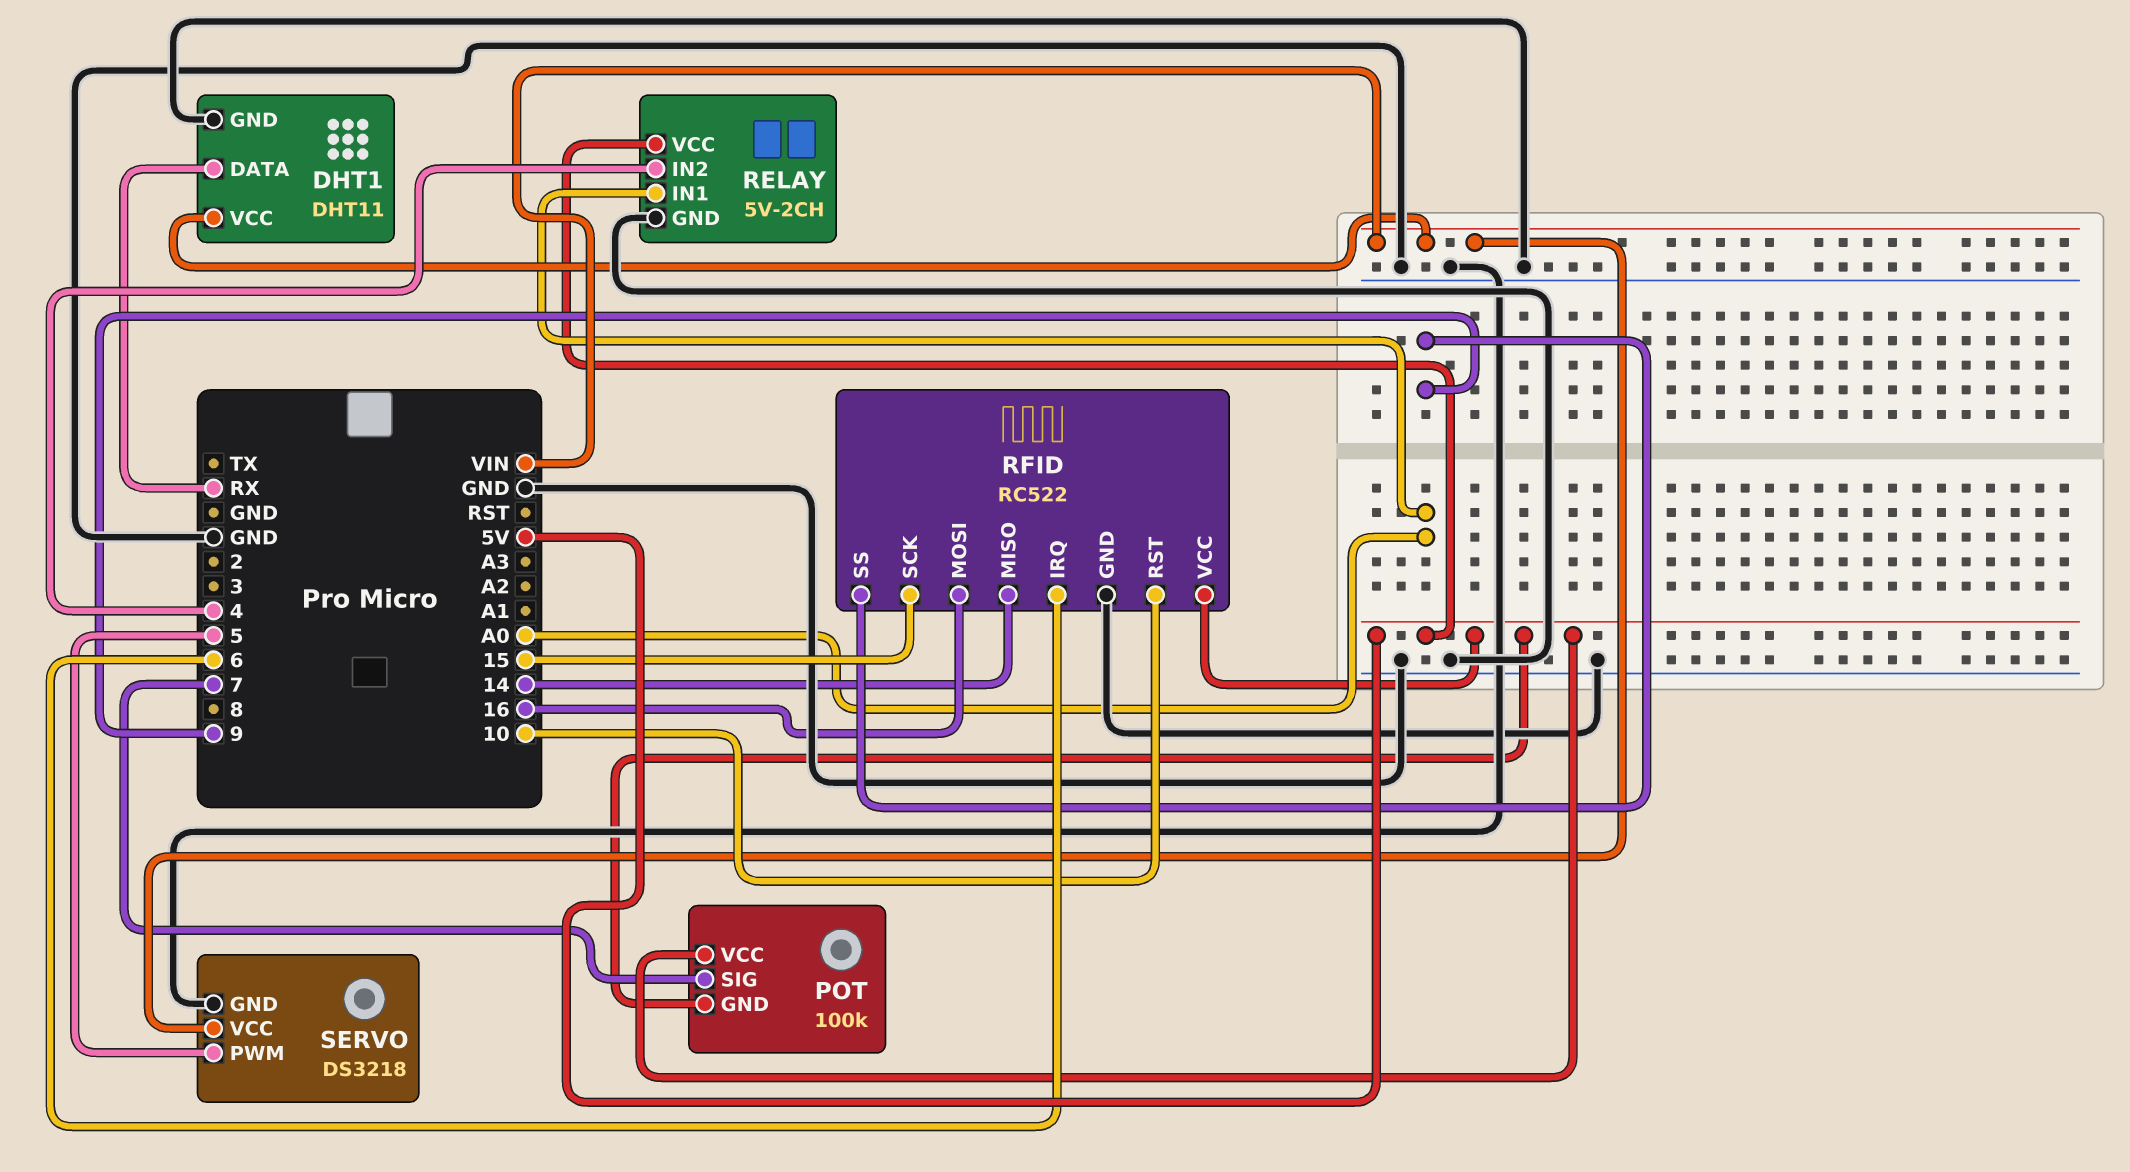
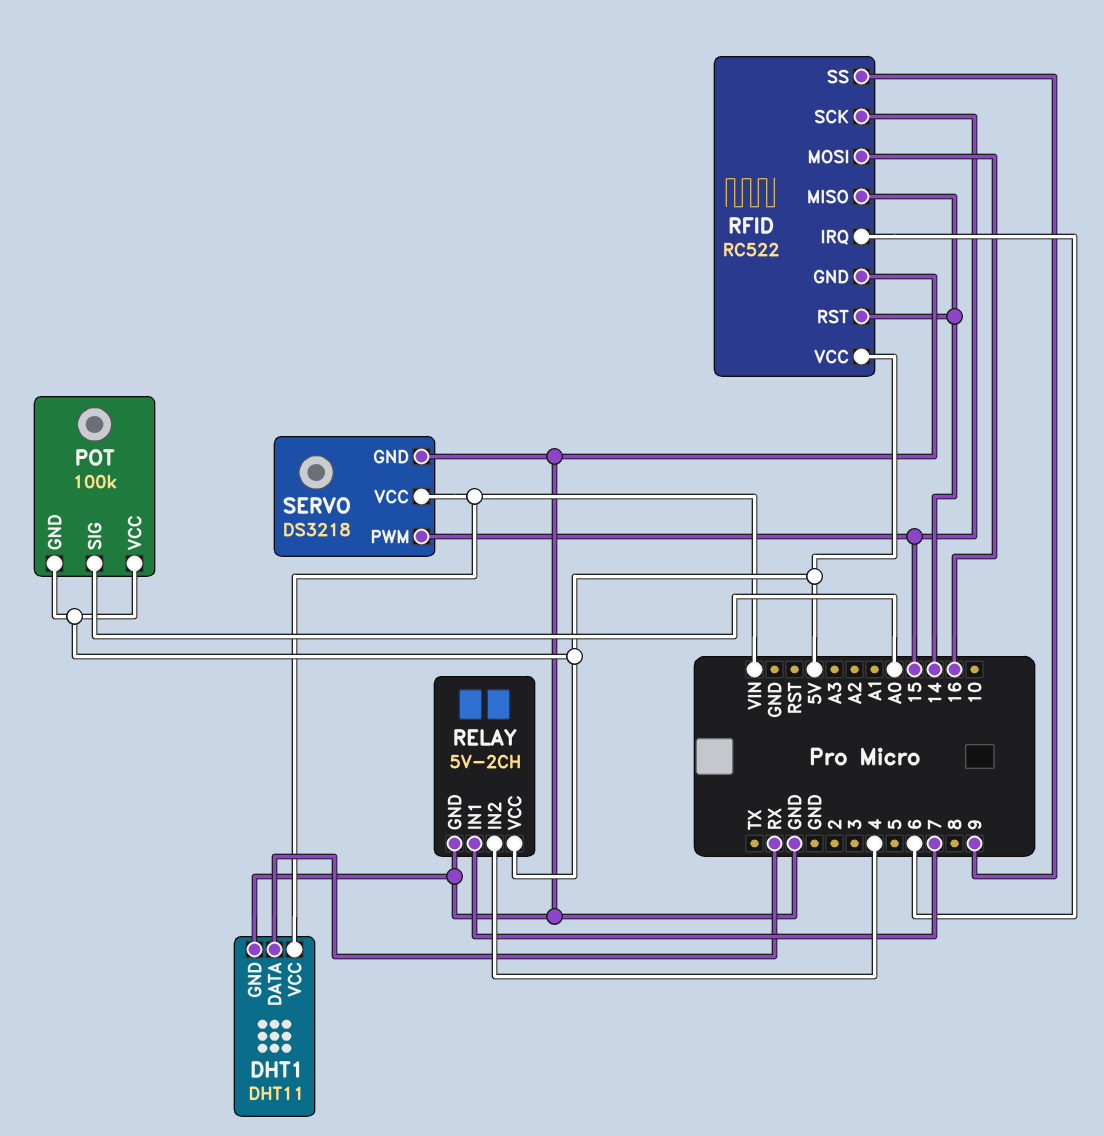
POT pin SIG: 7 -> A0
RELAY pin IN1: A0 -> 7
RFID pin RST: 10 -> 14
SERVO pin PWM: 5 -> 15

